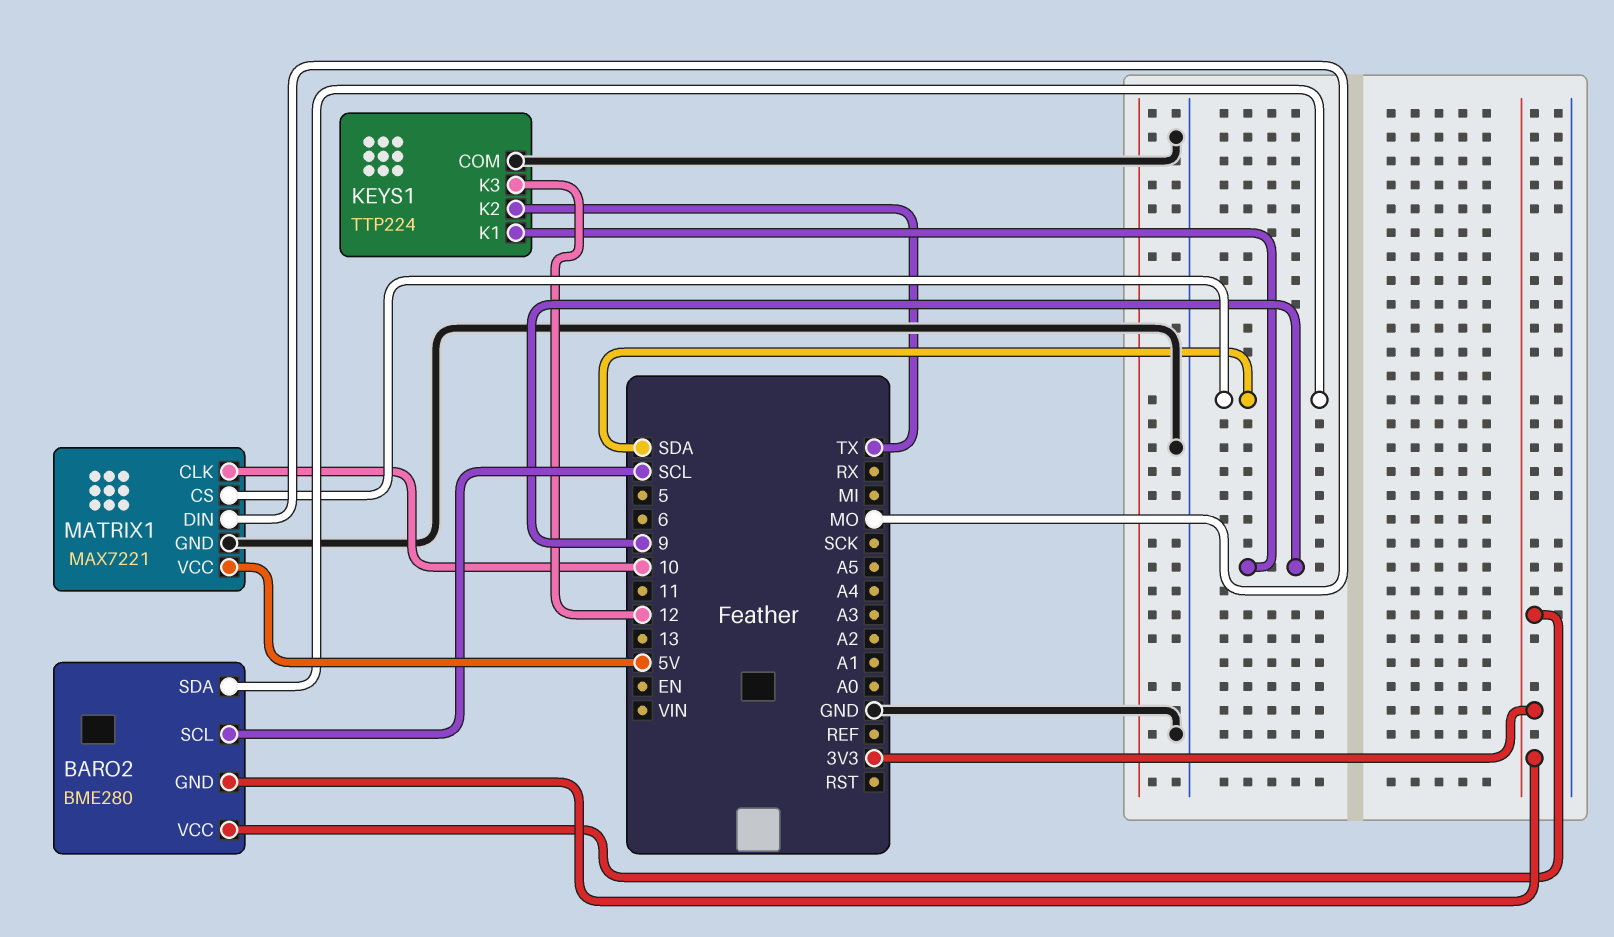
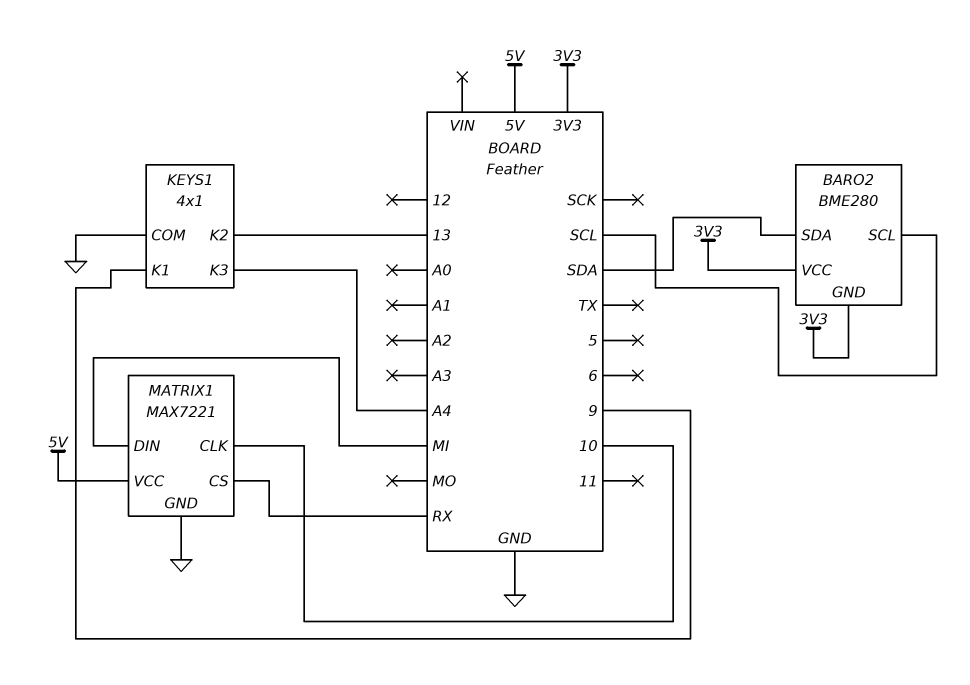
KEYS1: TTP224 -> 4x1
KEYS1 pin K2: TX -> 13
KEYS1 pin K3: 12 -> A4
MATRIX1 pin CS: SDA -> RX
MATRIX1 pin DIN: MO -> MI

